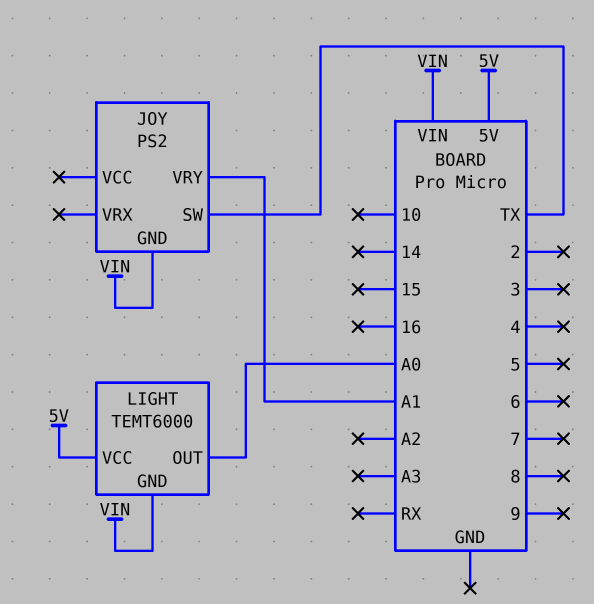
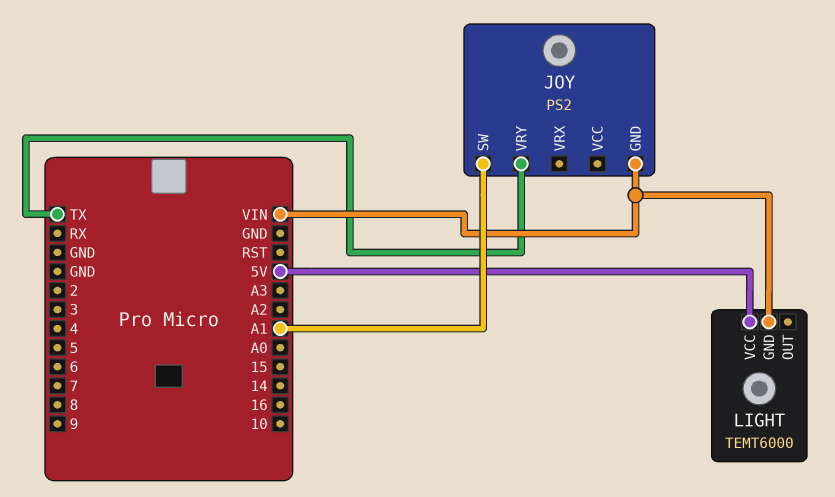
JOY pin SW: TX -> A1
JOY pin VRY: A1 -> TX
LIGHT pin OUT: A0 -> none

